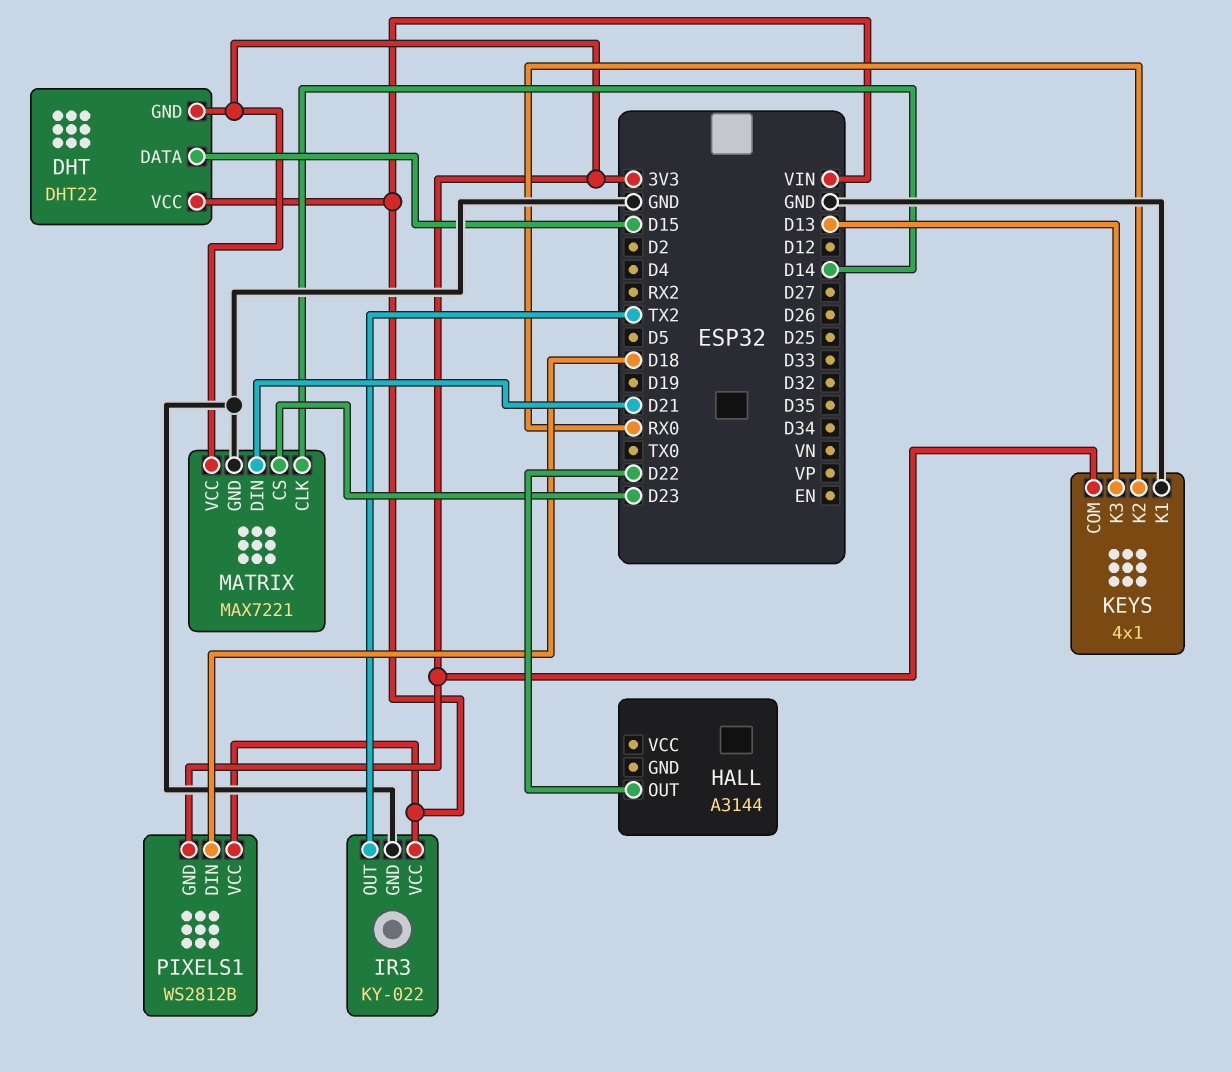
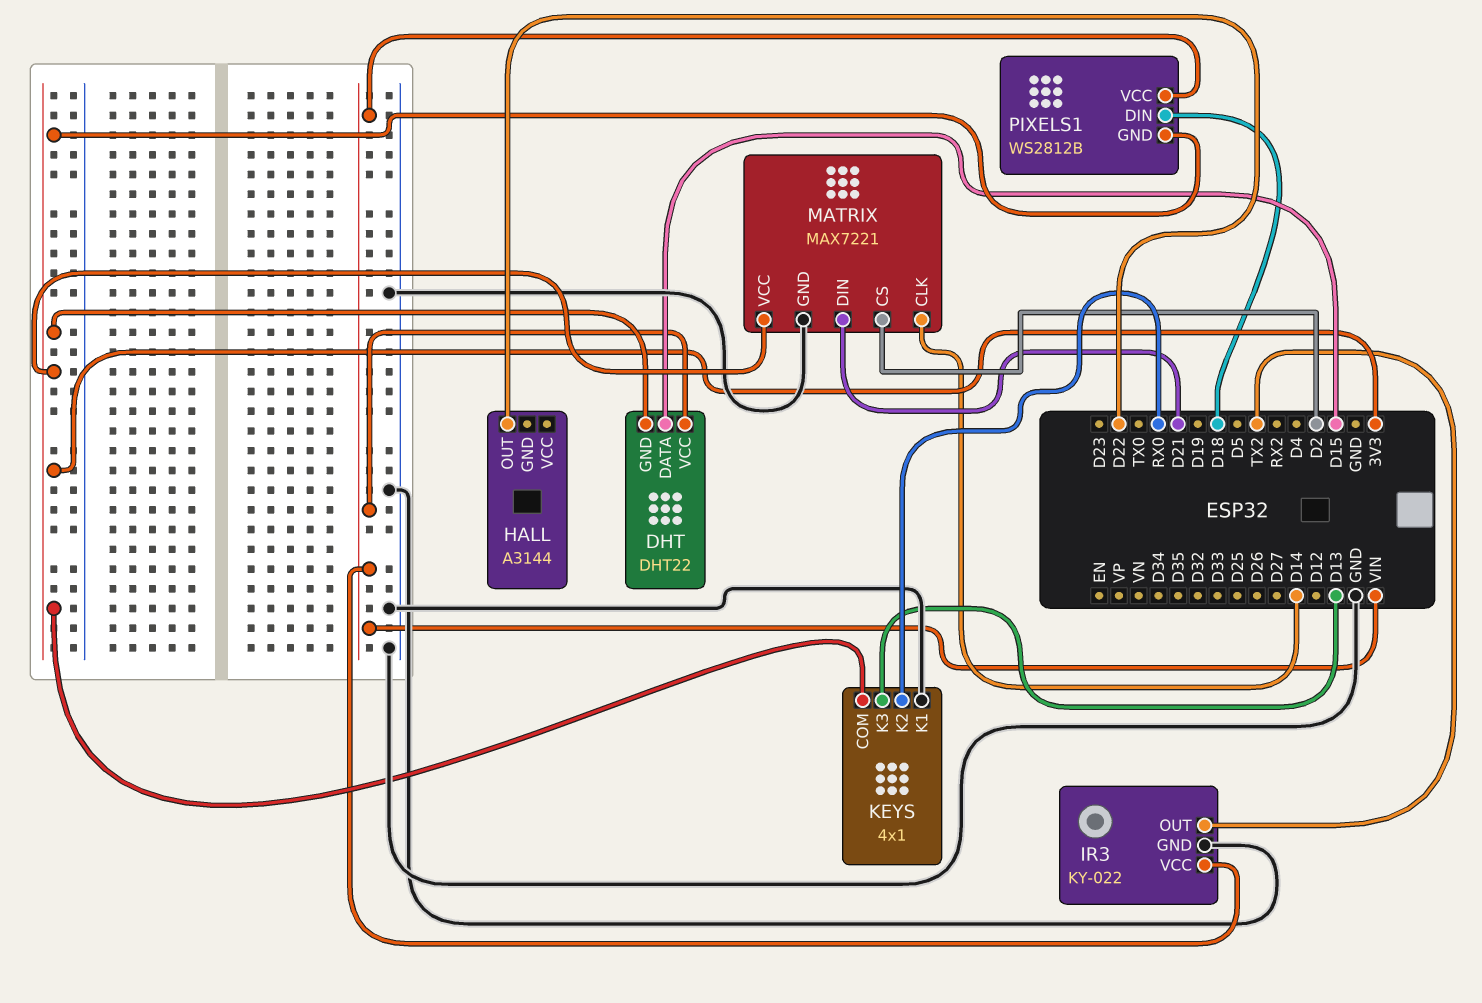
MATRIX pin CS: D23 -> D2

